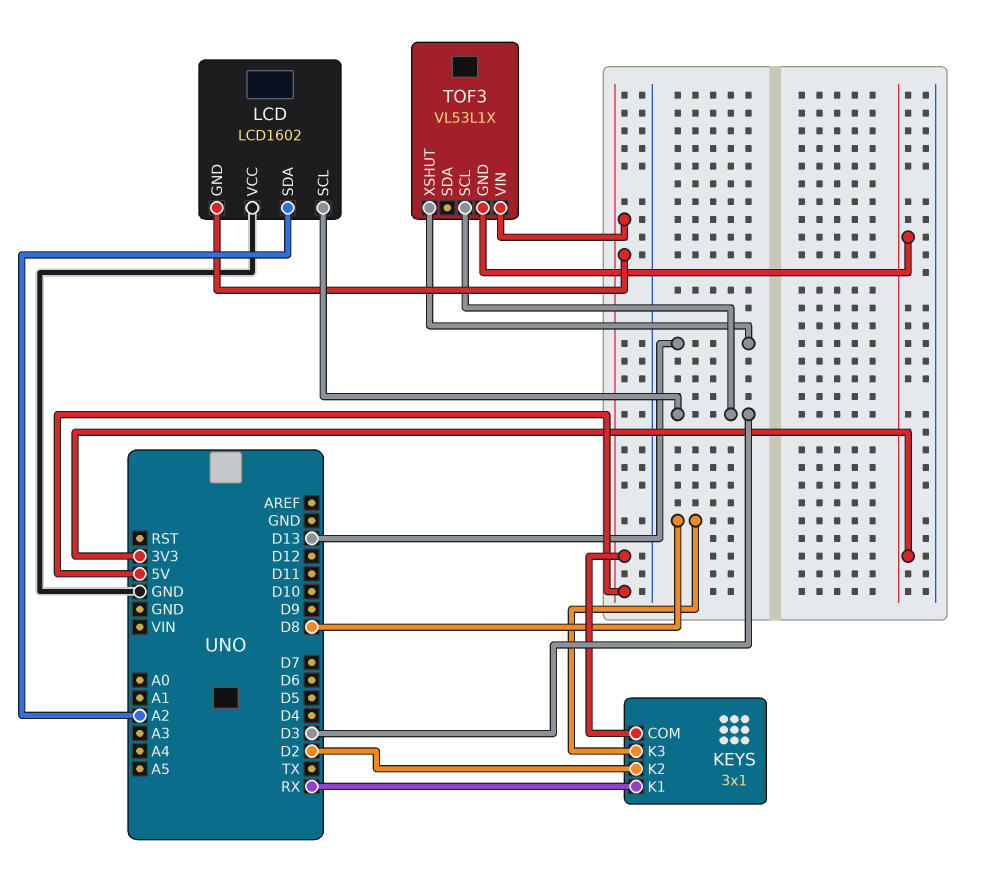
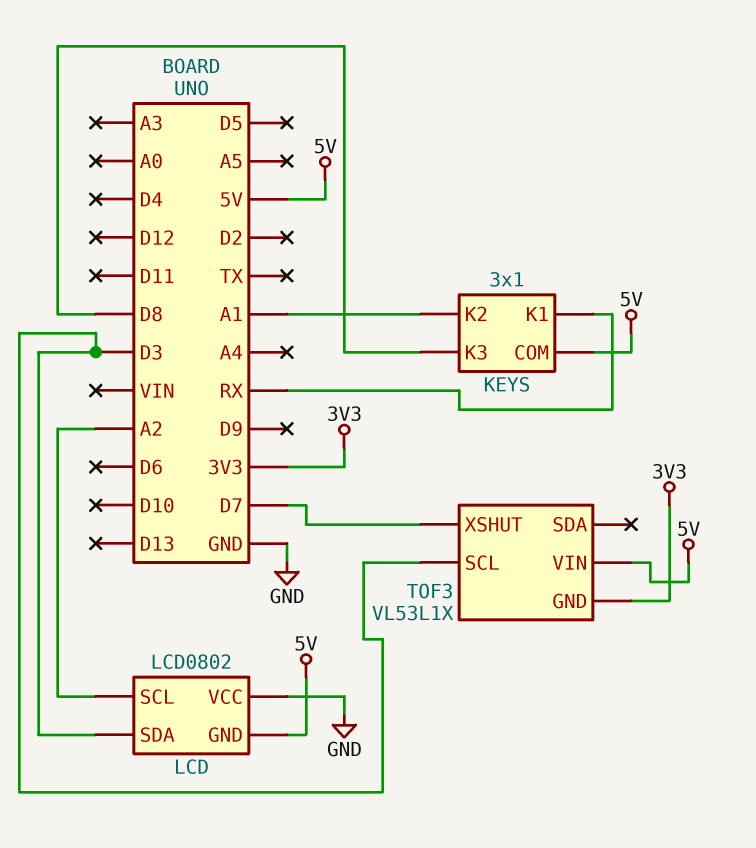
KEYS pin K2: D2 -> A1
LCD: LCD1602 -> LCD0802
LCD pin SCL: D3 -> A2
LCD pin SDA: A2 -> D3
TOF3 pin XSHUT: D13 -> D7

